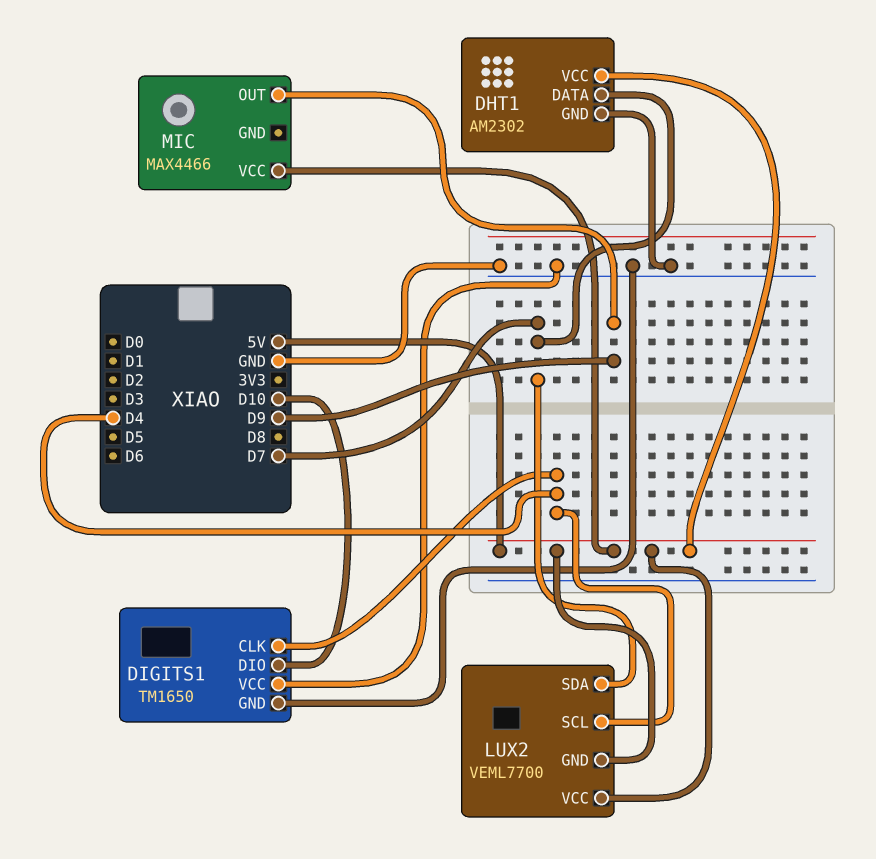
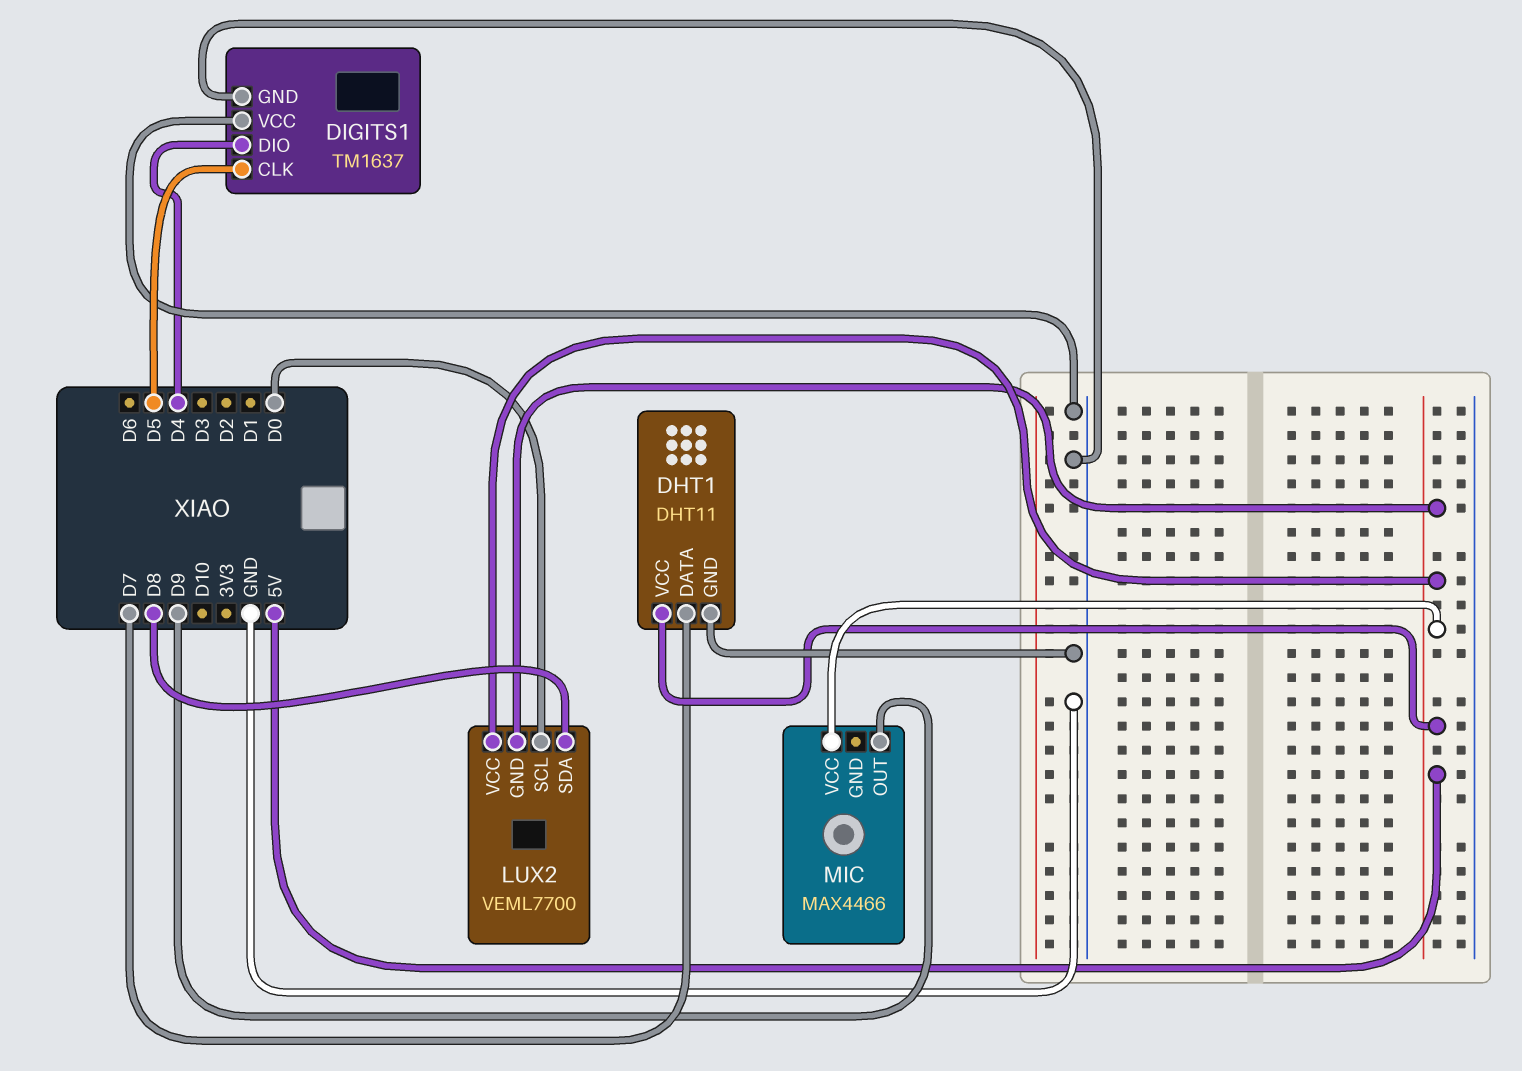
DHT1: AM2302 -> DHT11
DIGITS1: TM1650 -> TM1637
DIGITS1 pin CLK: D4 -> D5
DIGITS1 pin DIO: D10 -> D4
LUX2 pin SCL: D4 -> D0
LUX2 pin SDA: D7 -> D8

